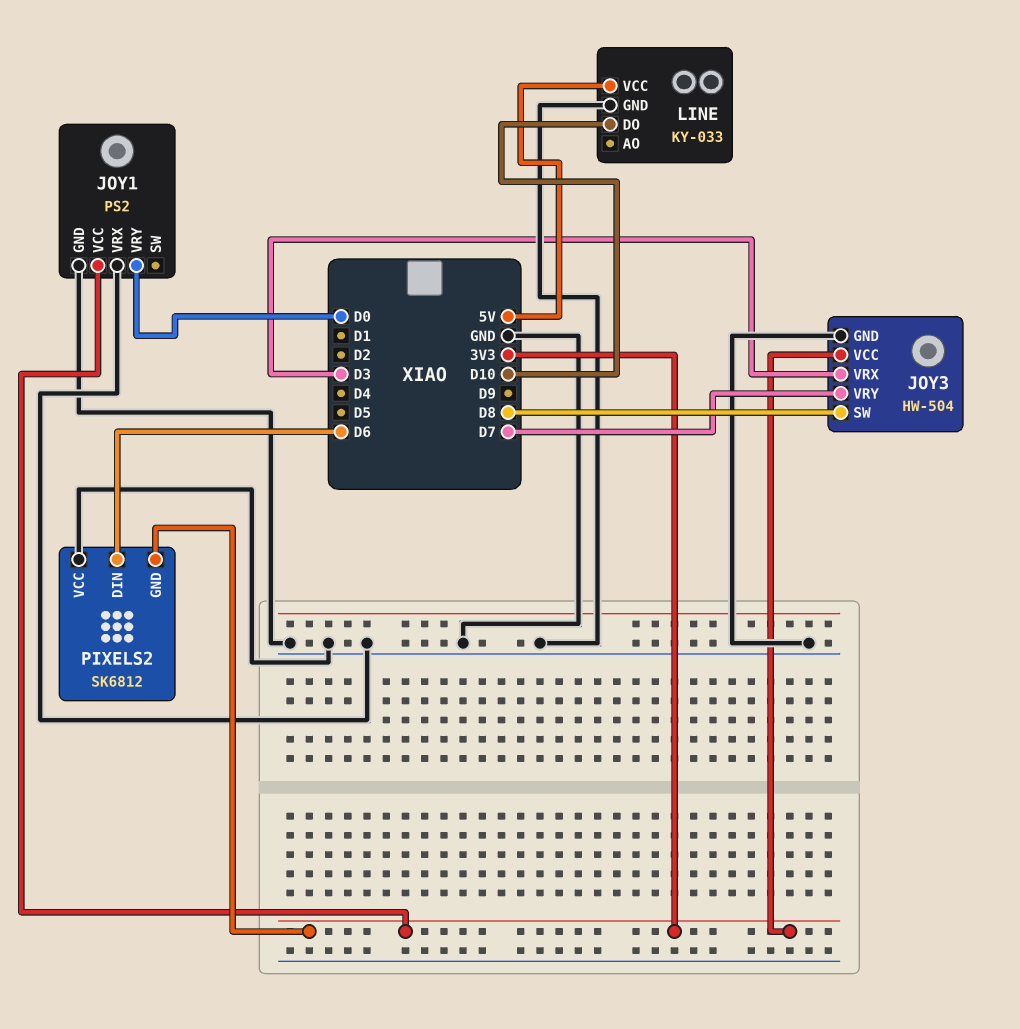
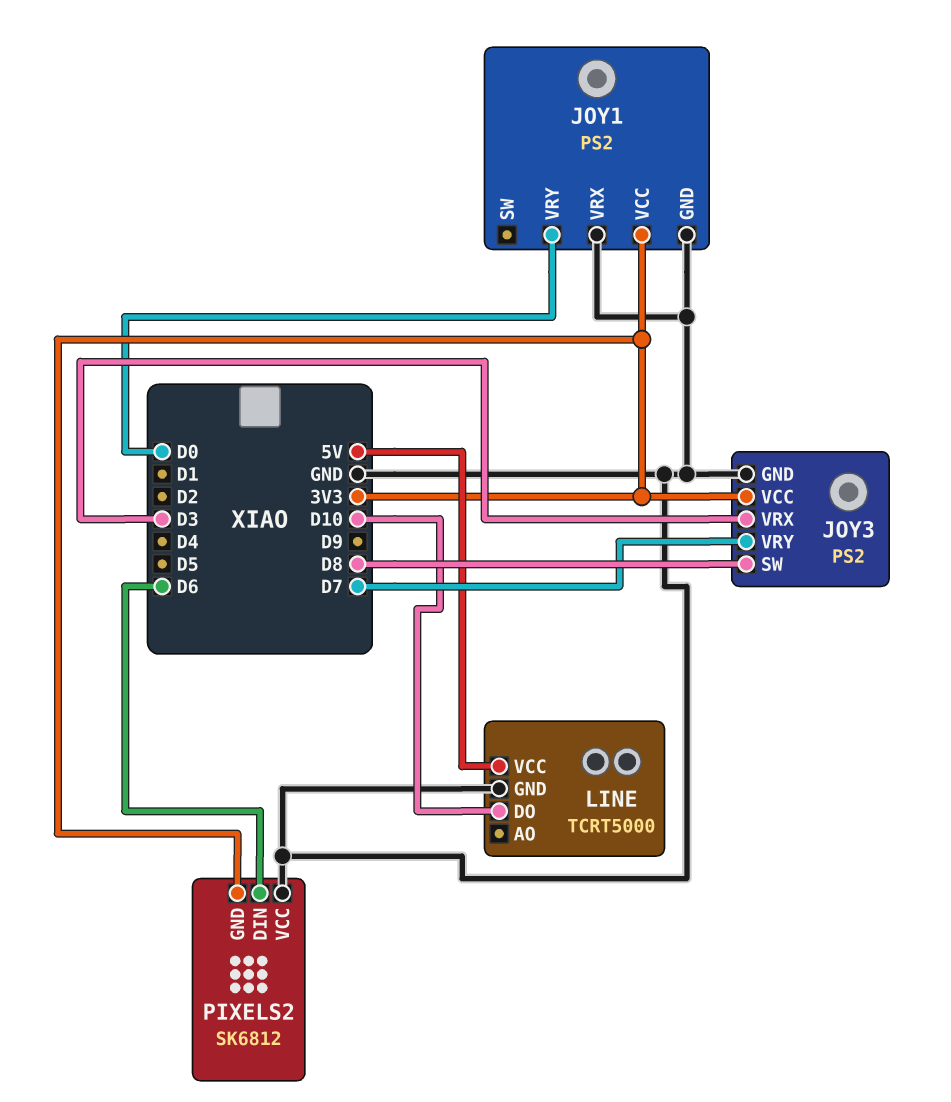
JOY3: HW-504 -> PS2
LINE: KY-033 -> TCRT5000

